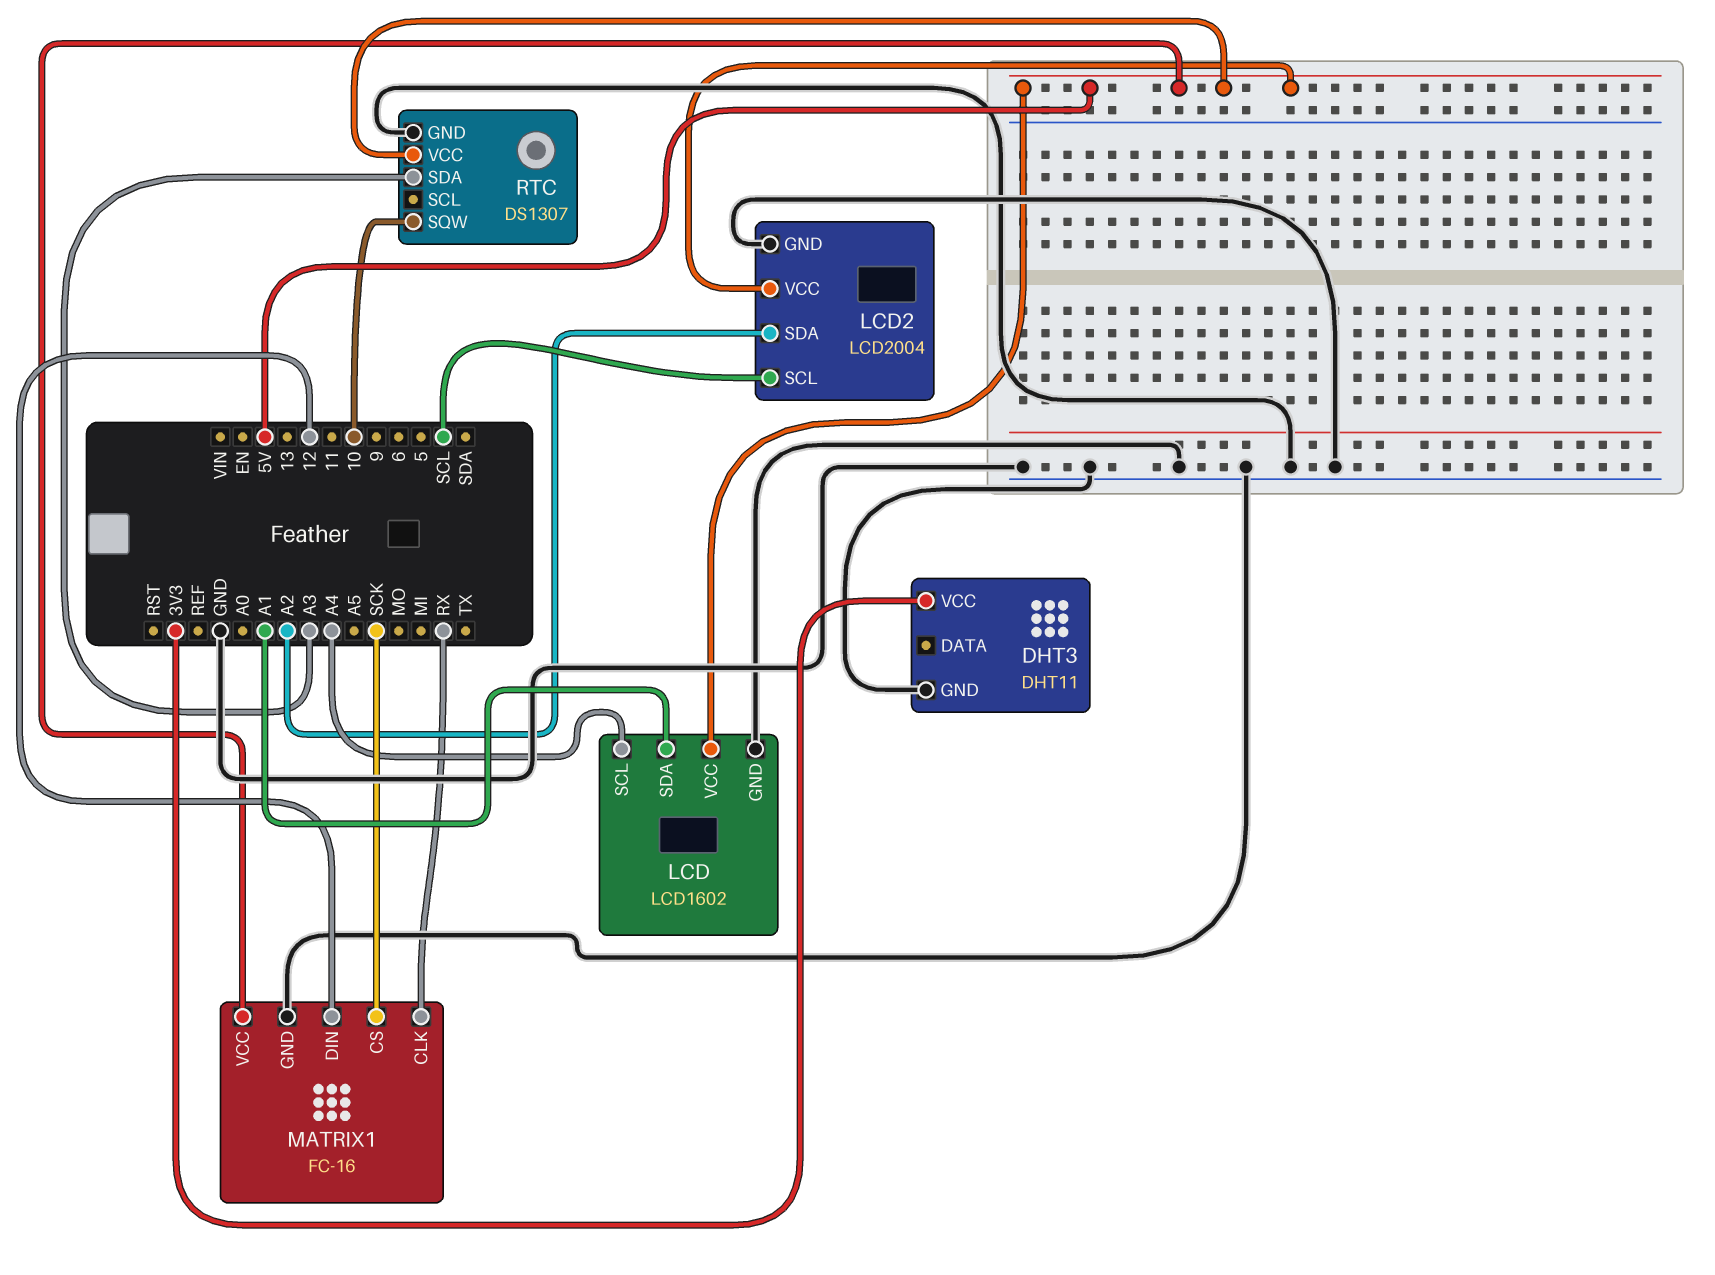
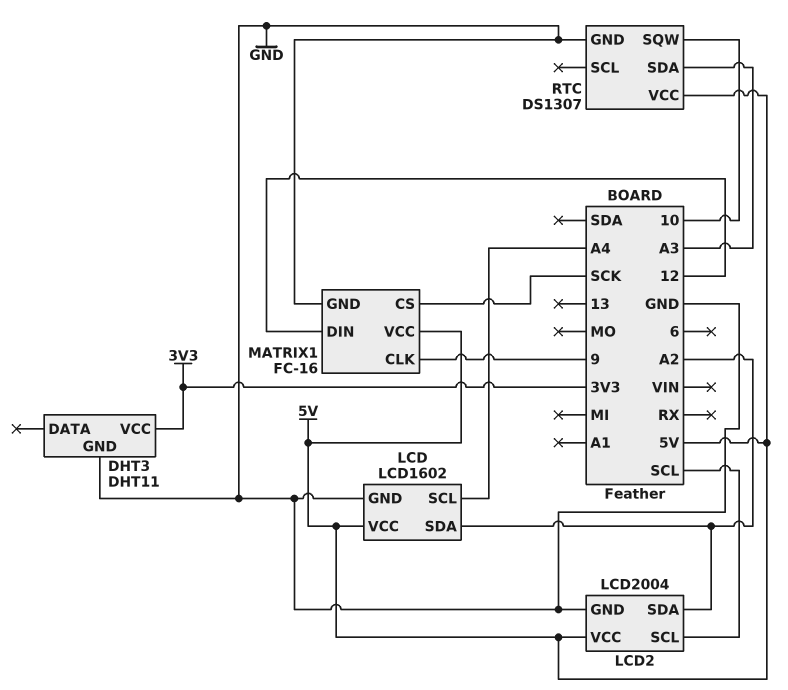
LCD pin SDA: A1 -> A2
MATRIX1 pin CLK: RX -> 9

